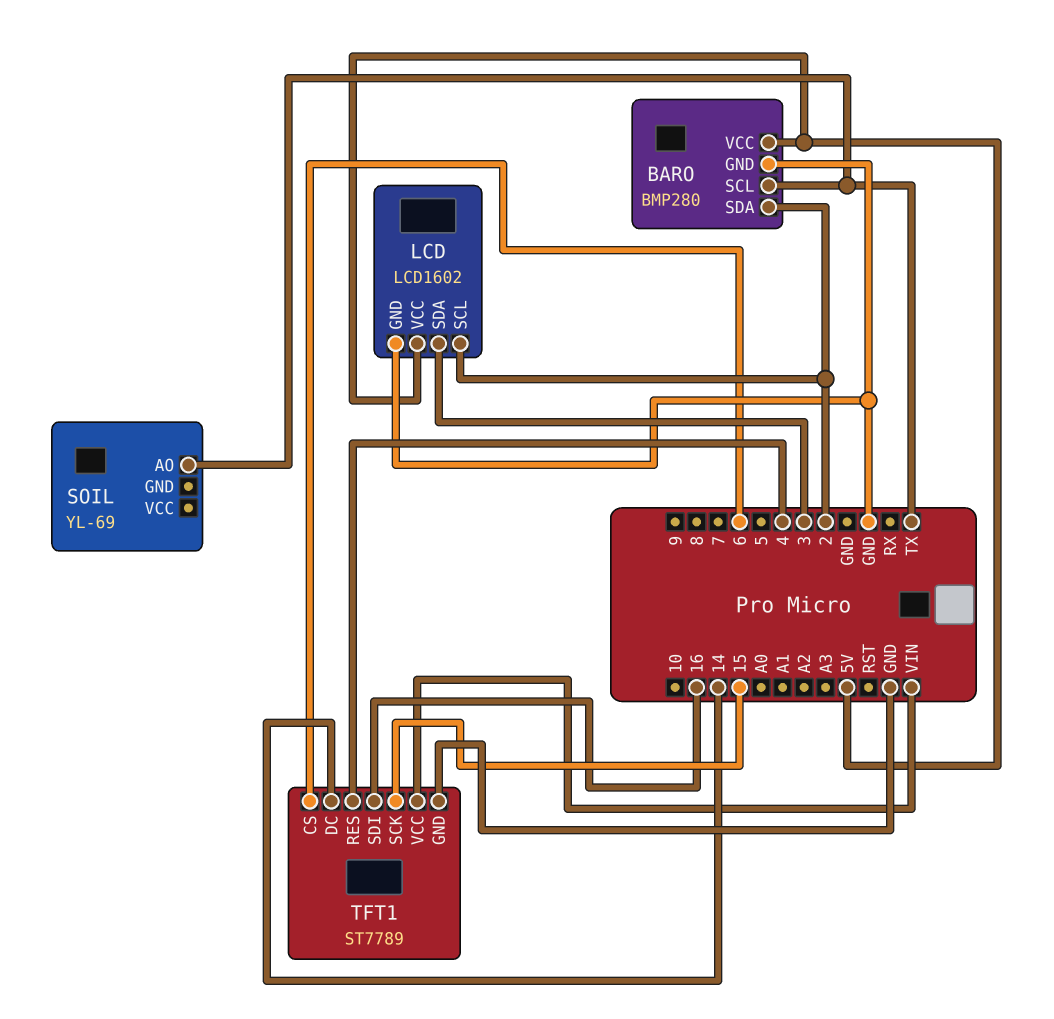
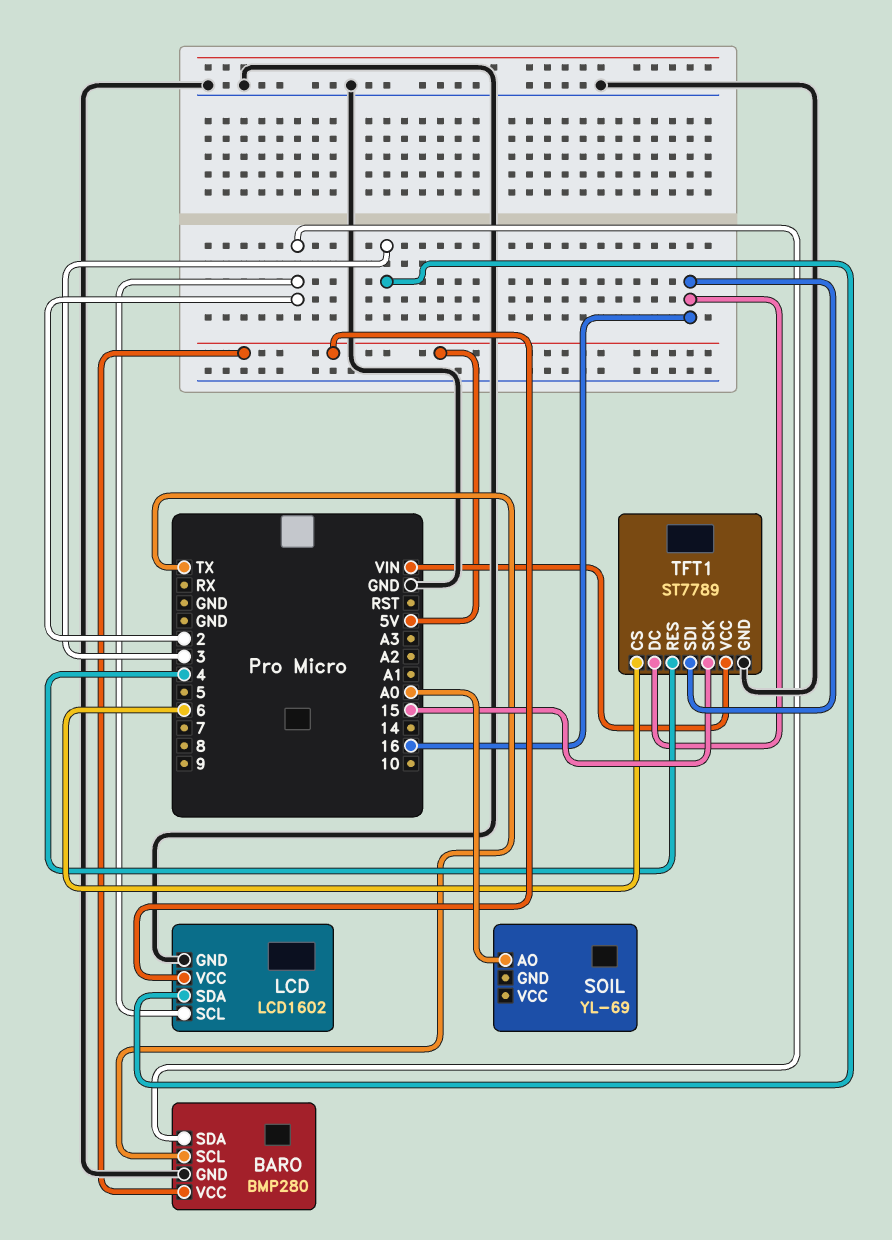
SOIL pin AO: TX -> A0
TFT1 pin DC: 14 -> 16

